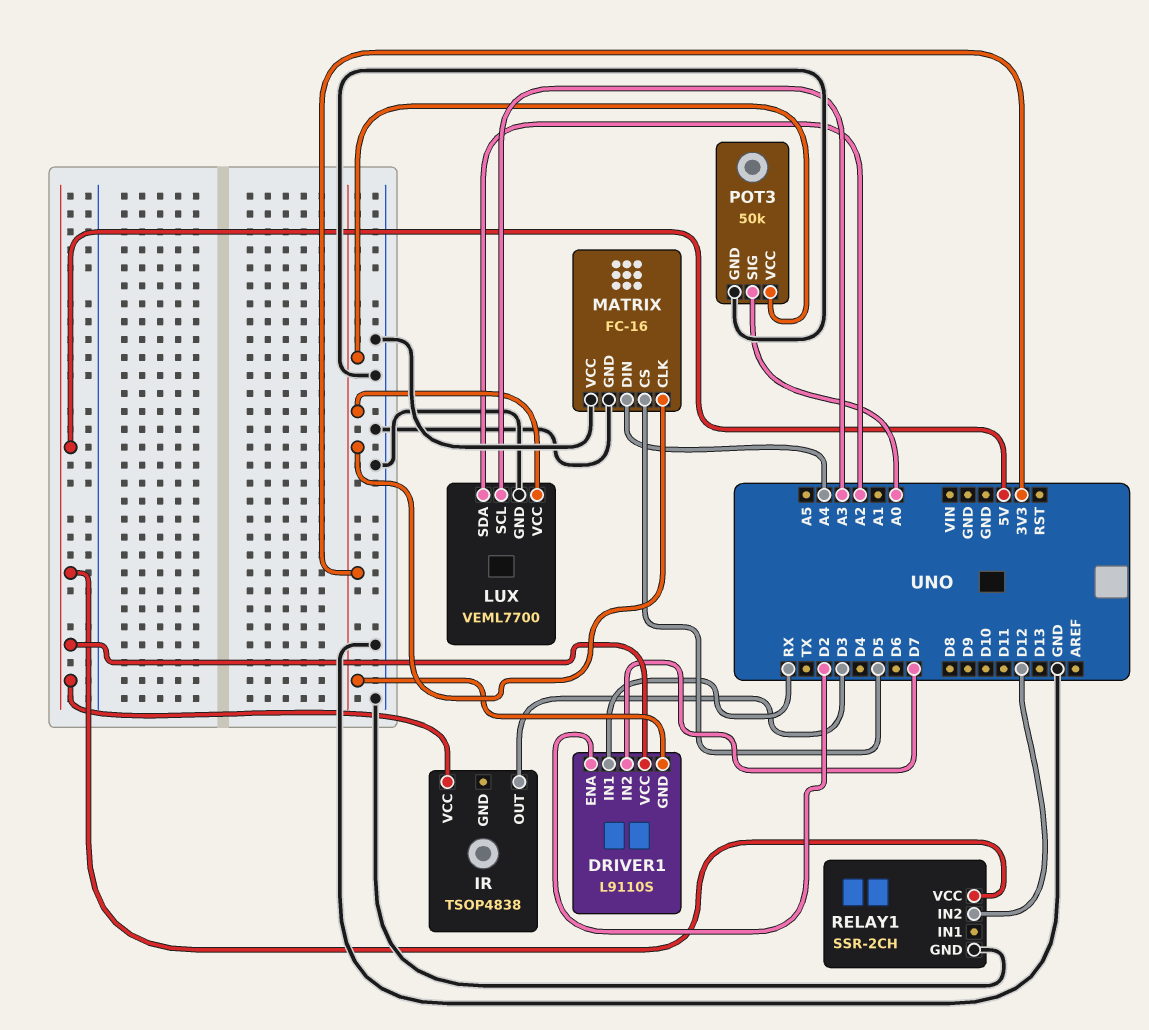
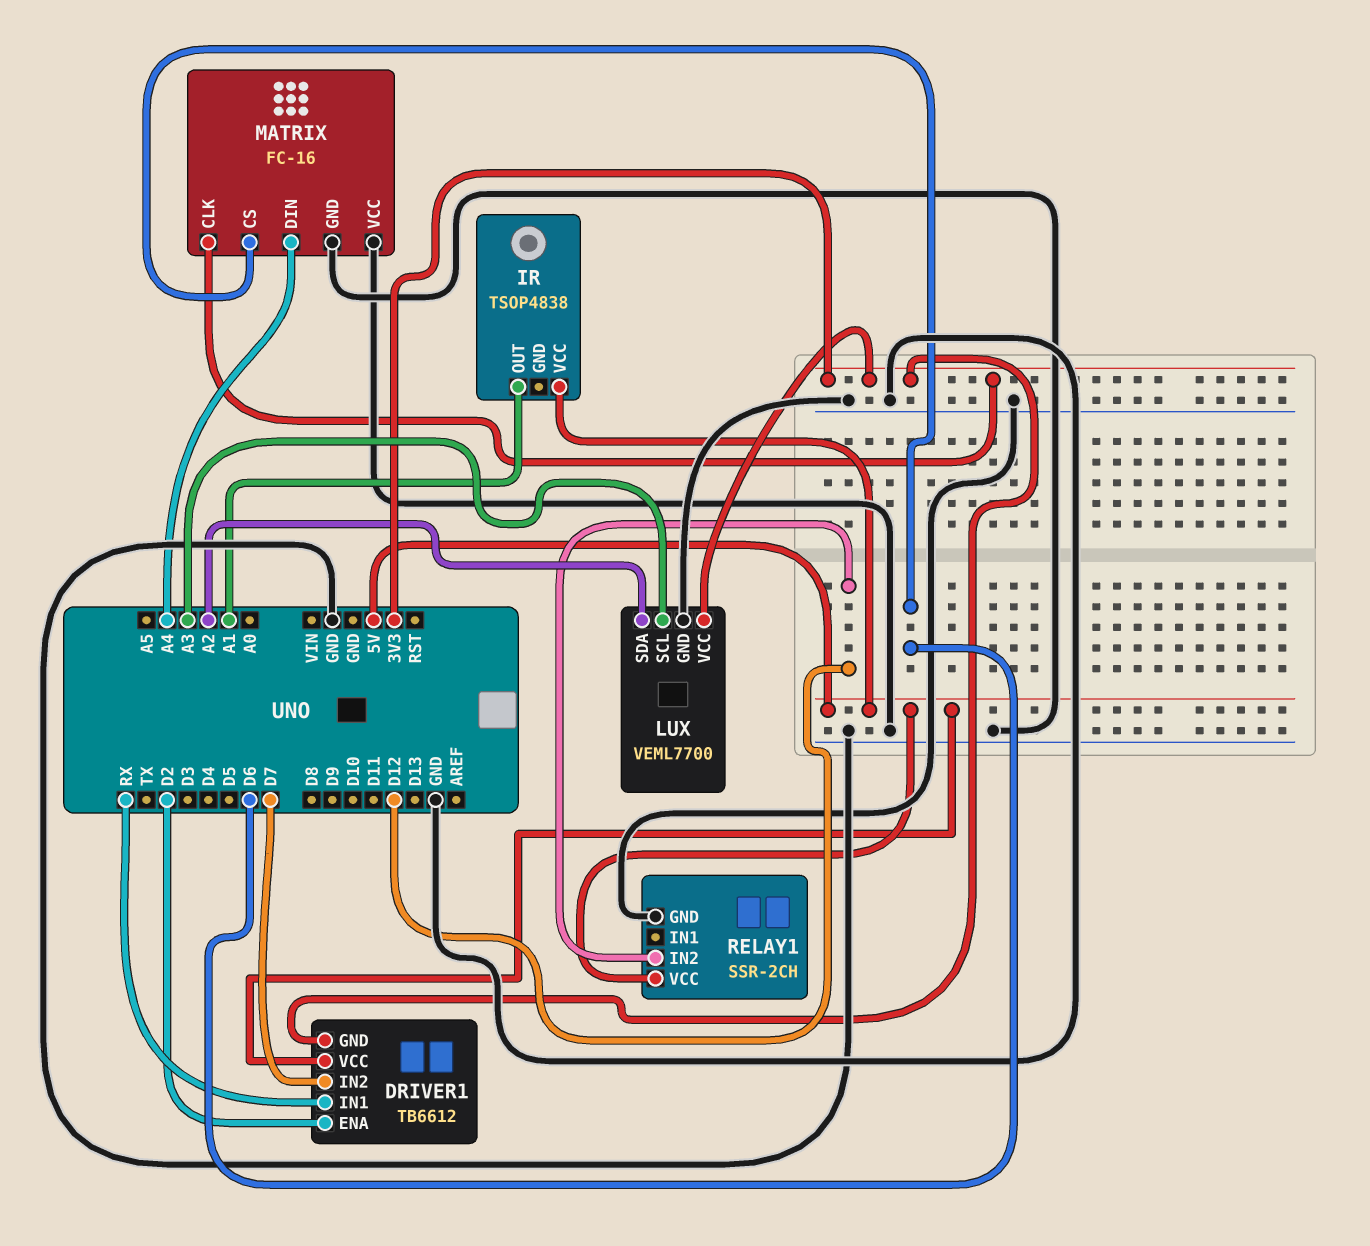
DRIVER1: L9110S -> TB6612
IR pin OUT: D3 -> A1
MATRIX pin CS: D5 -> D6
POT3: 50k -> none
POT3 pin GND: GND -> none
POT3 pin SIG: A0 -> none
POT3 pin VCC: 3V3 -> none

